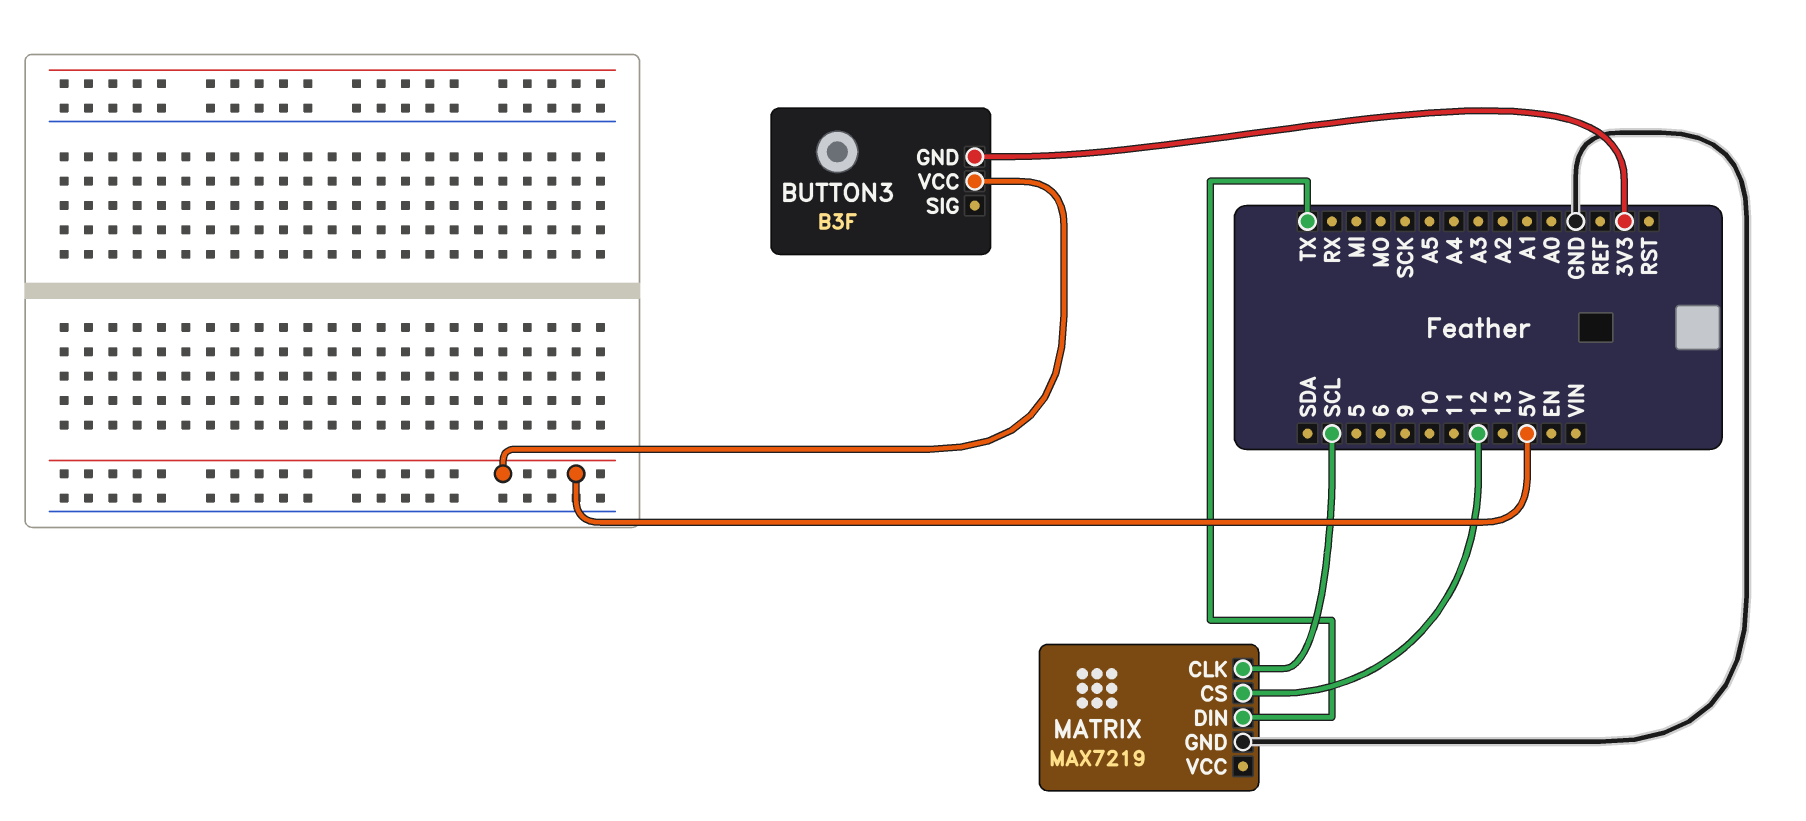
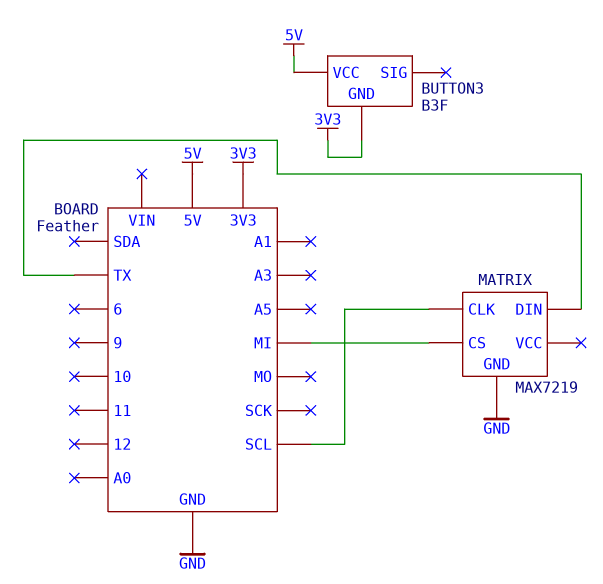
MATRIX pin CS: 12 -> MI

